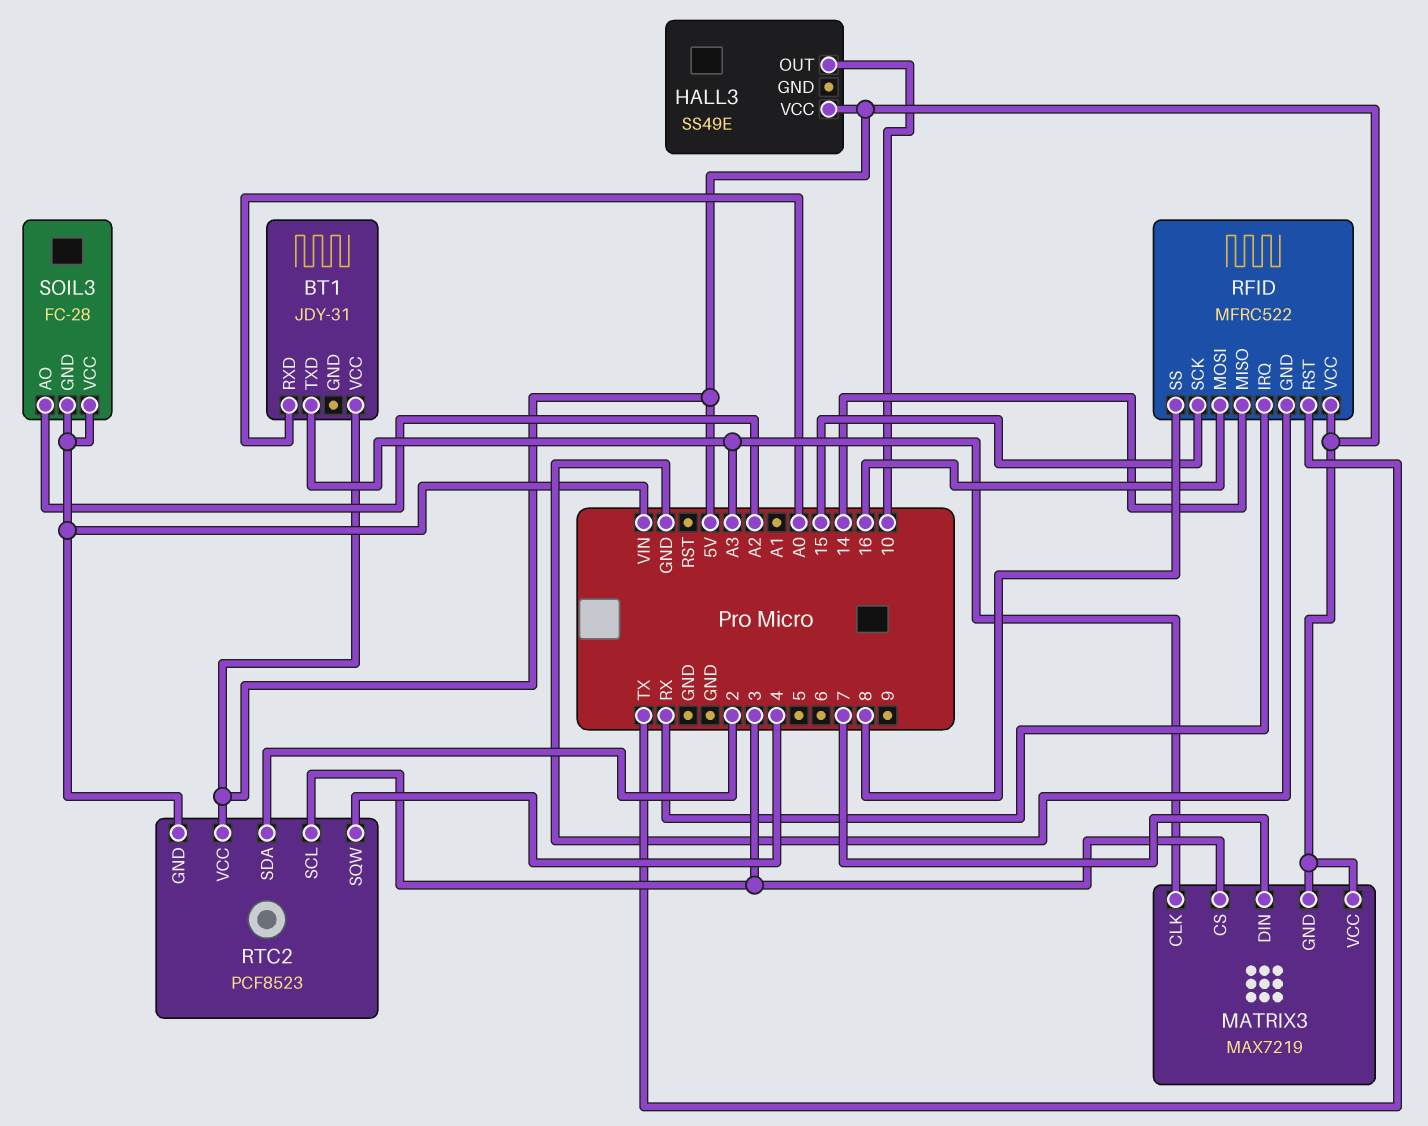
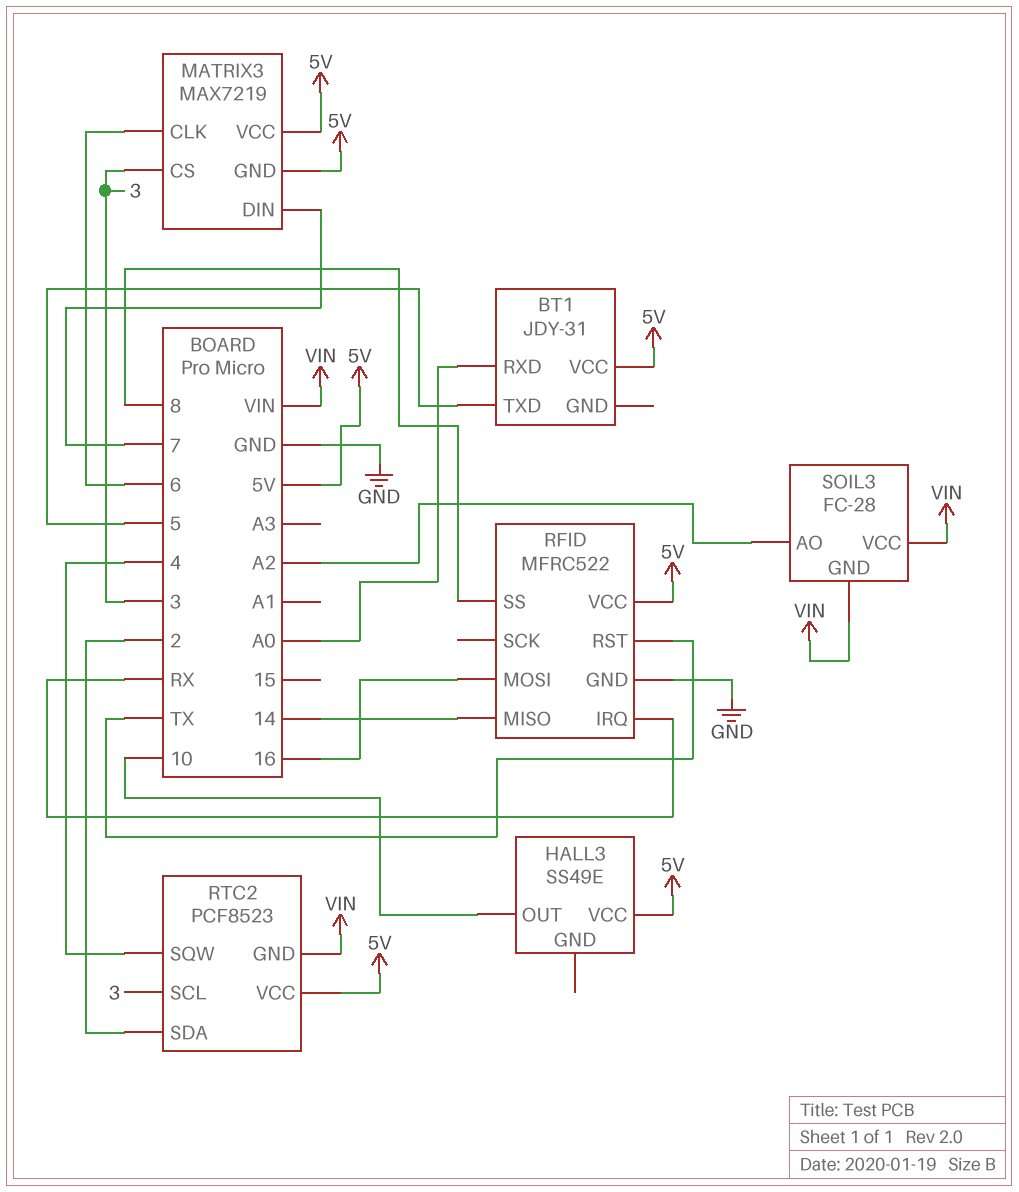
BT1 pin TXD: A3 -> 5
MATRIX3 pin CLK: A3 -> 6
RFID pin SCK: 15 -> none

